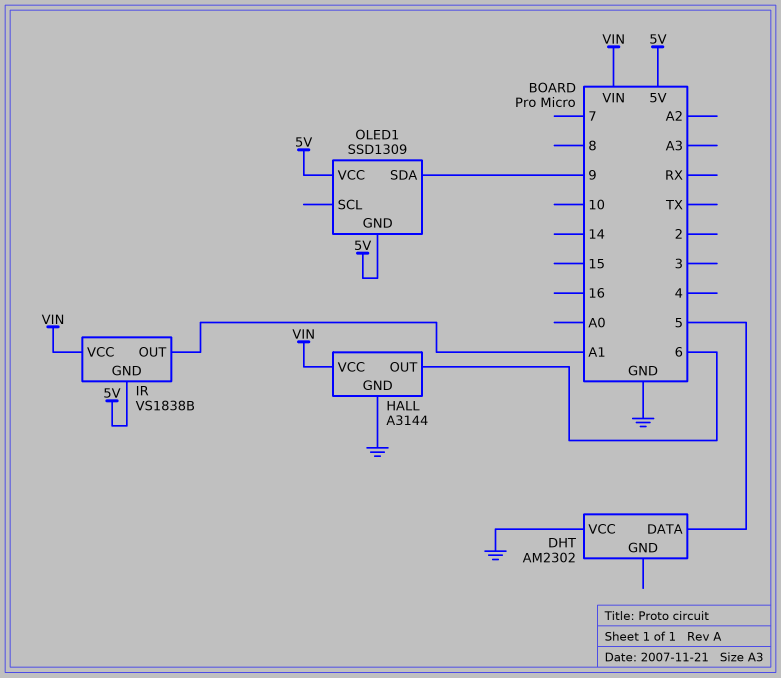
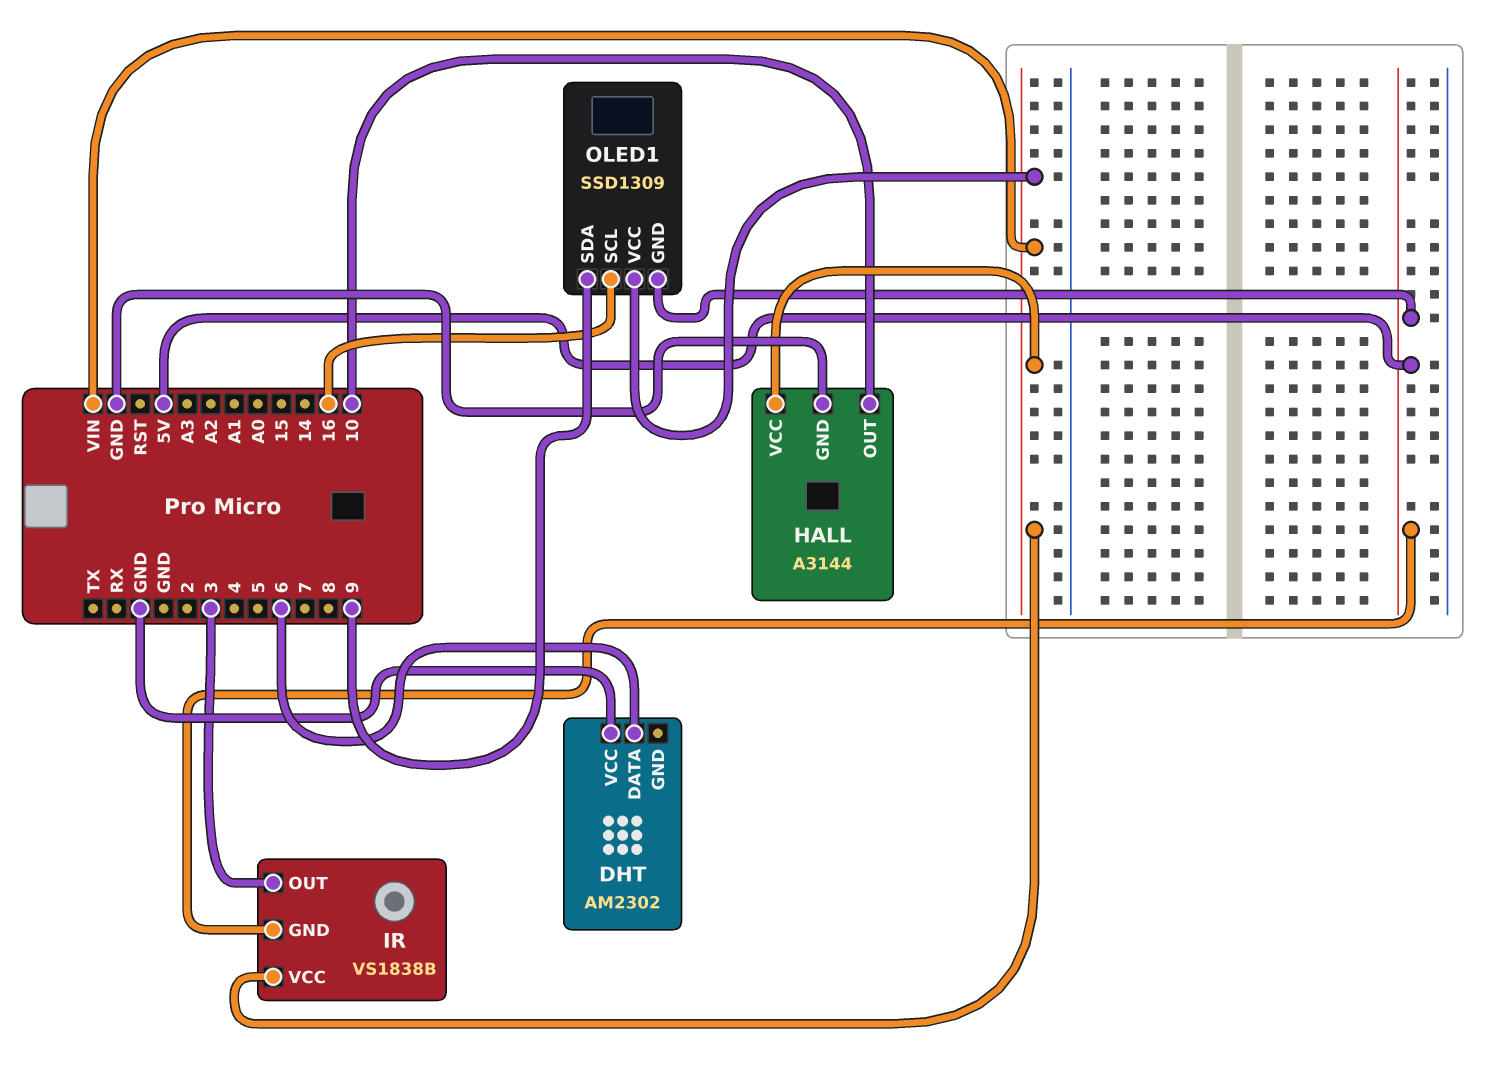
DHT pin DATA: 5 -> 6
HALL pin OUT: 6 -> 10
IR pin OUT: A1 -> 3
OLED1 pin SCL: none -> 16
OLED1 pin VCC: 5V -> VIN

